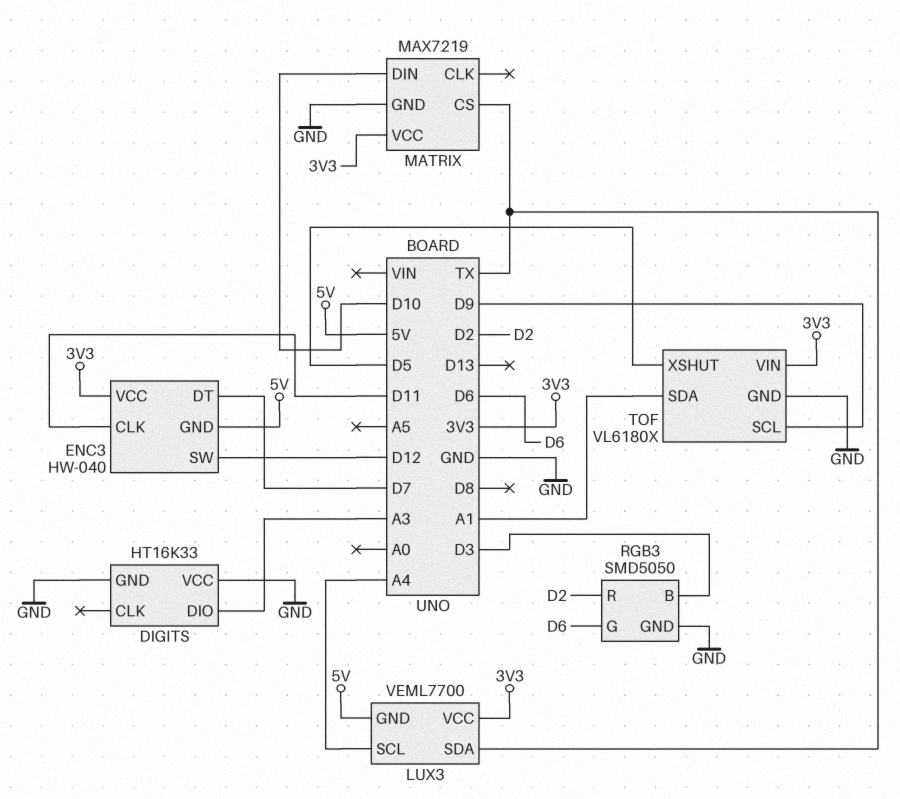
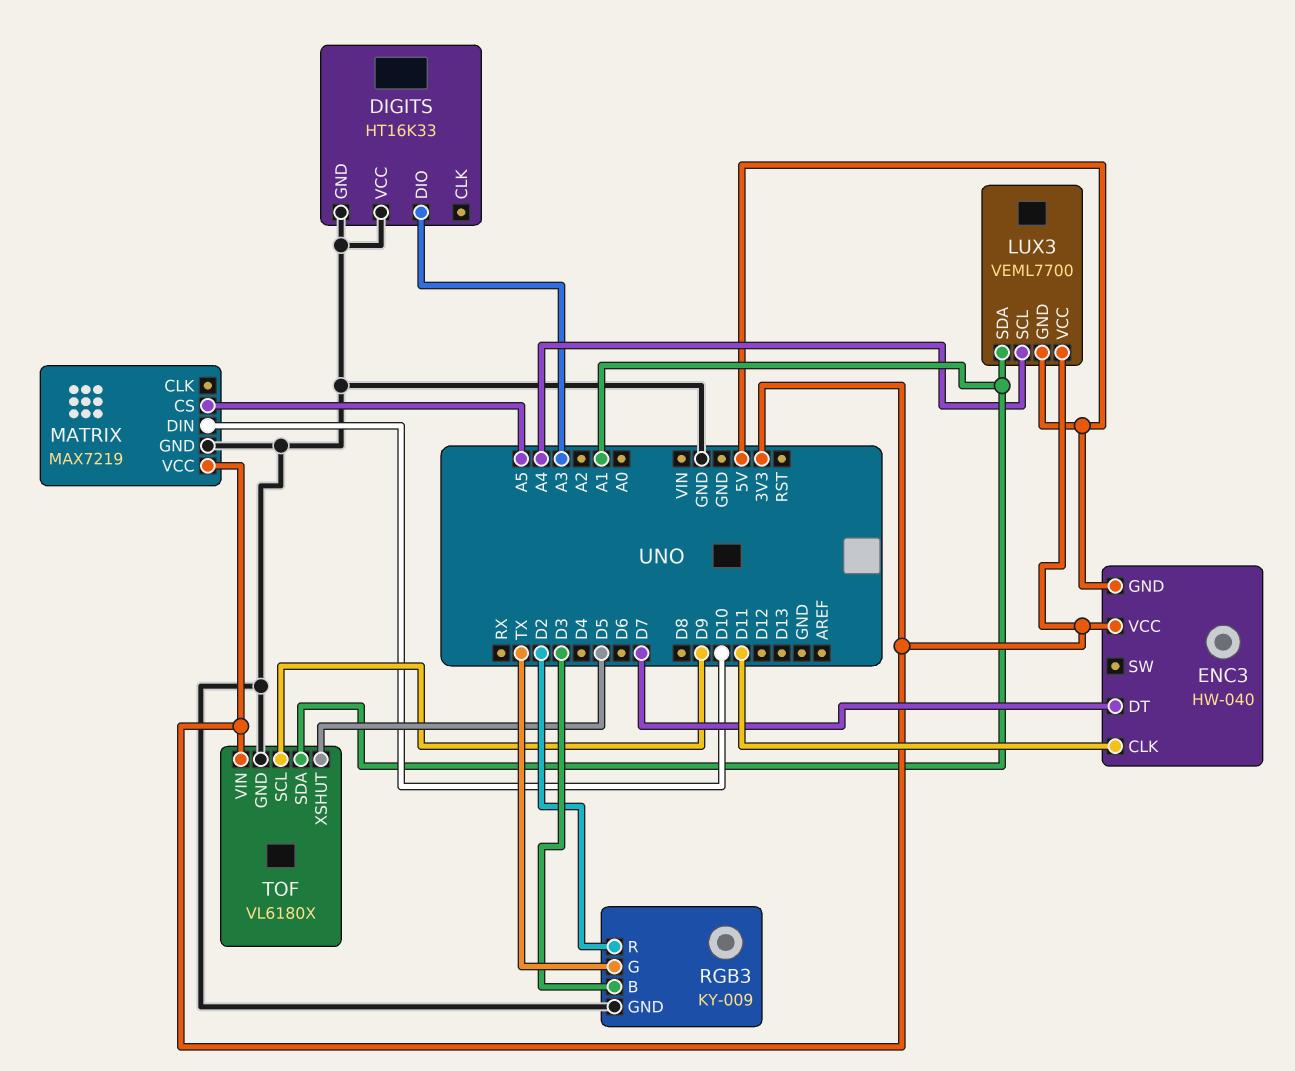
ENC3 pin SW: D12 -> none
LUX3 pin SDA: TX -> A1
MATRIX pin CS: TX -> A5
RGB3: SMD5050 -> KY-009
RGB3 pin G: D6 -> TX

